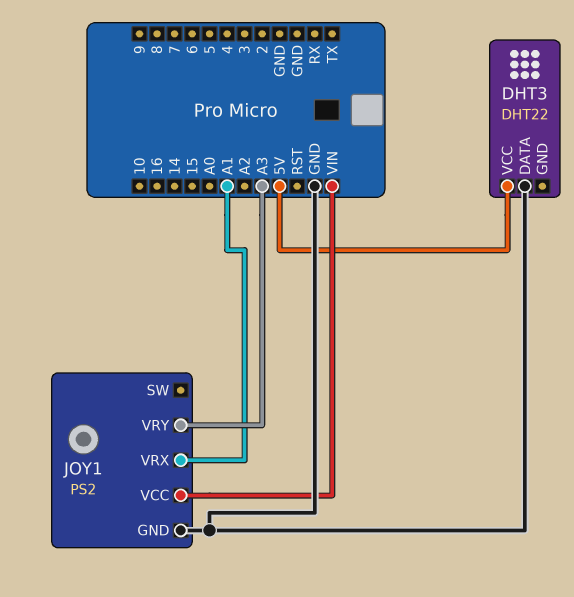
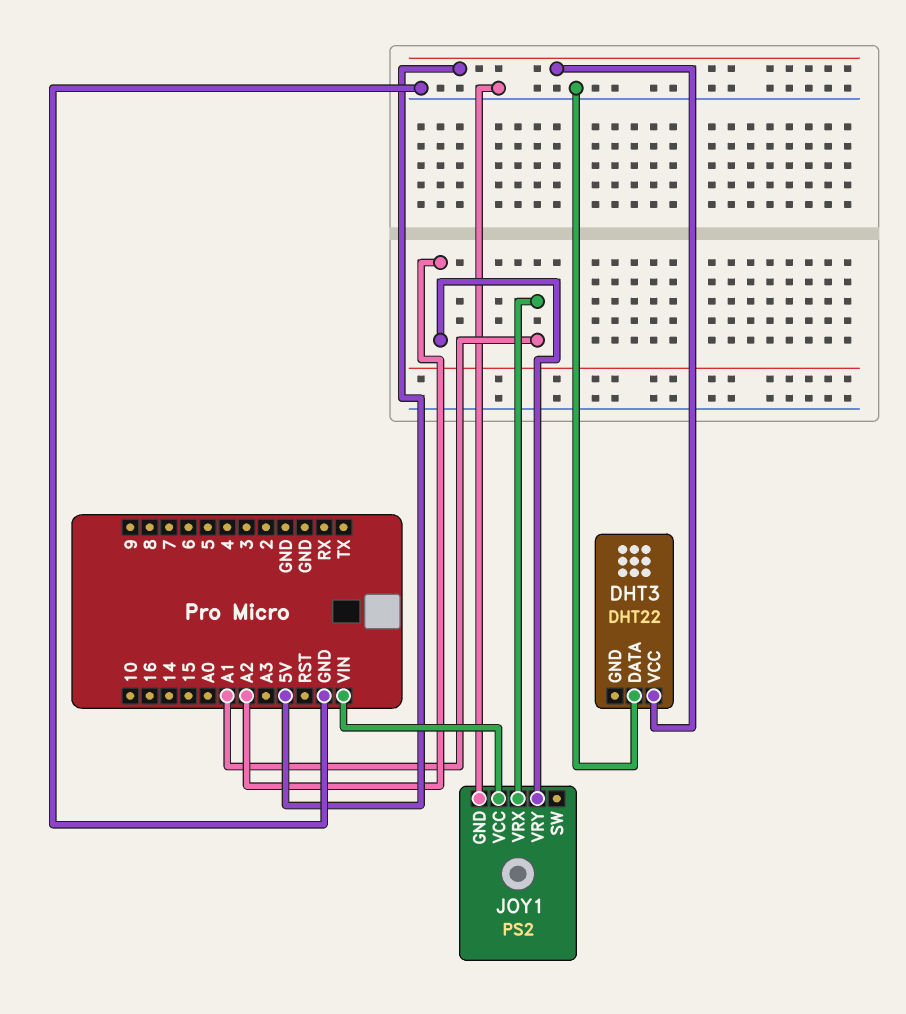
JOY1 pin VRY: A3 -> A2

